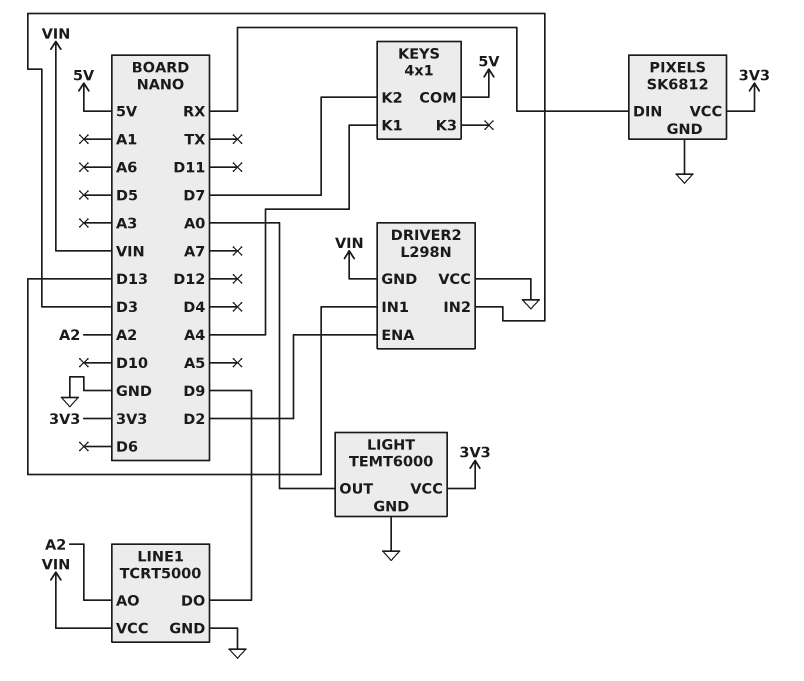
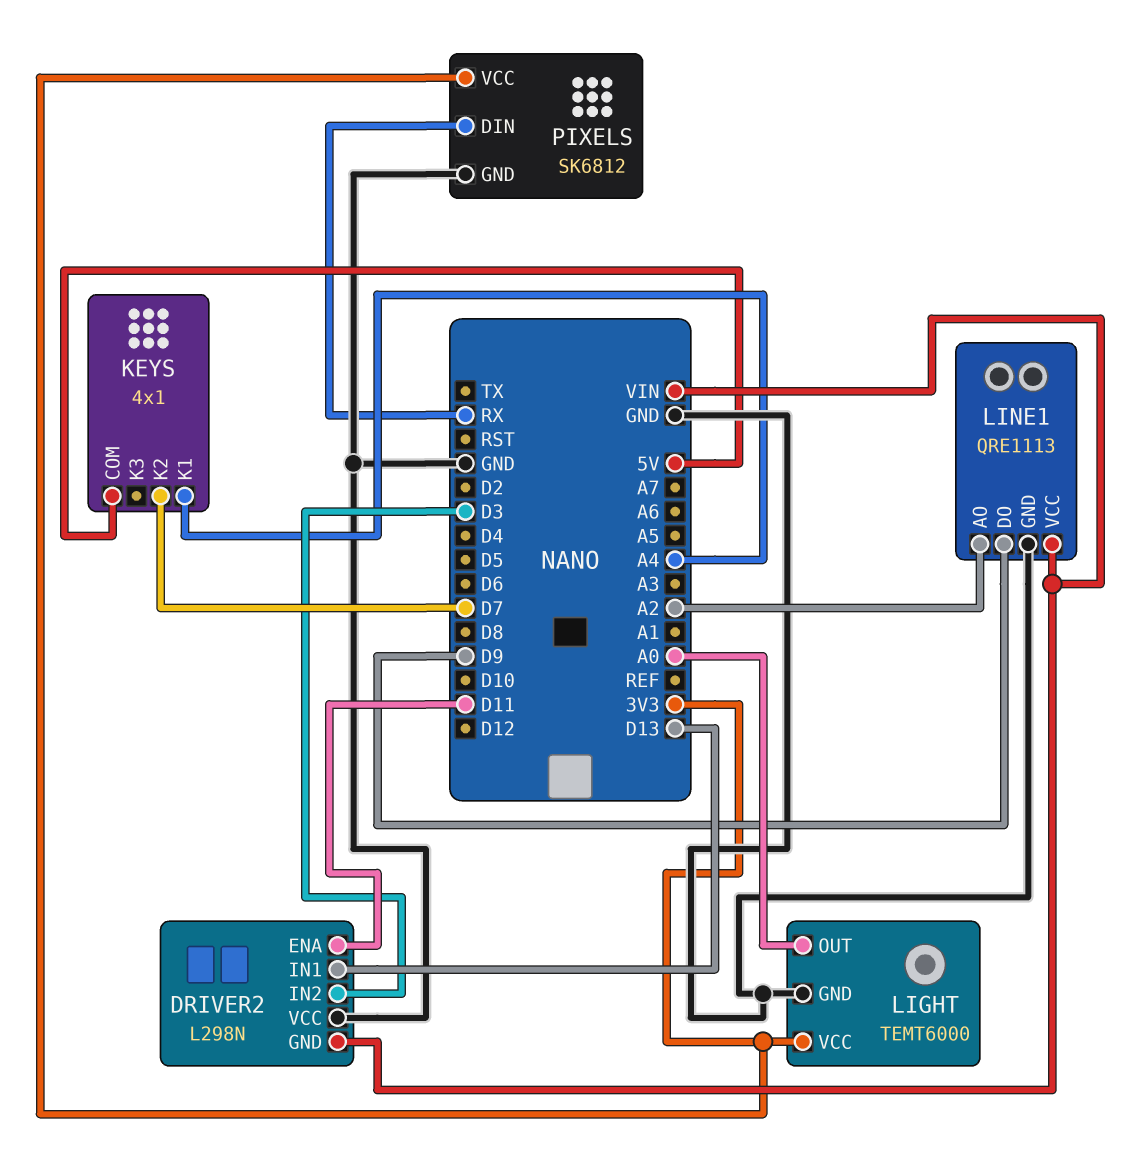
DRIVER2 pin ENA: D2 -> D11
LINE1: TCRT5000 -> QRE1113

